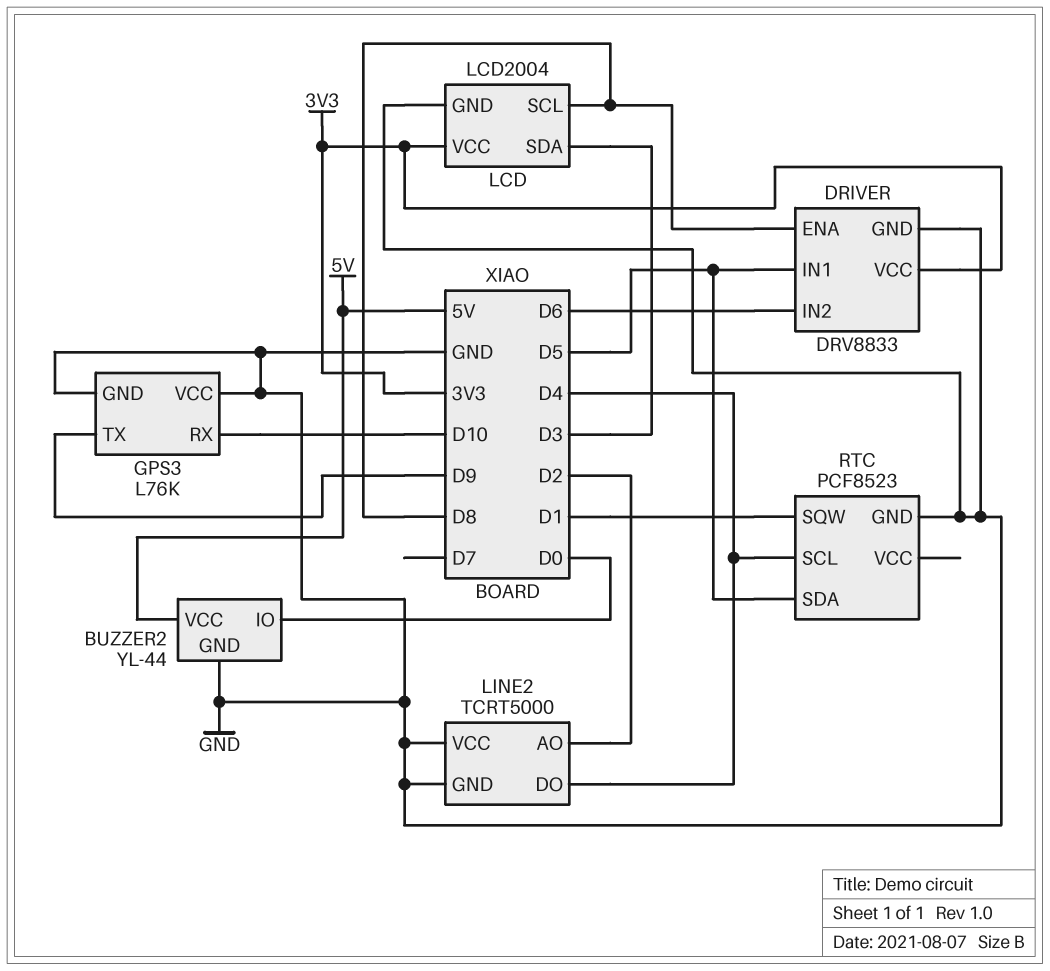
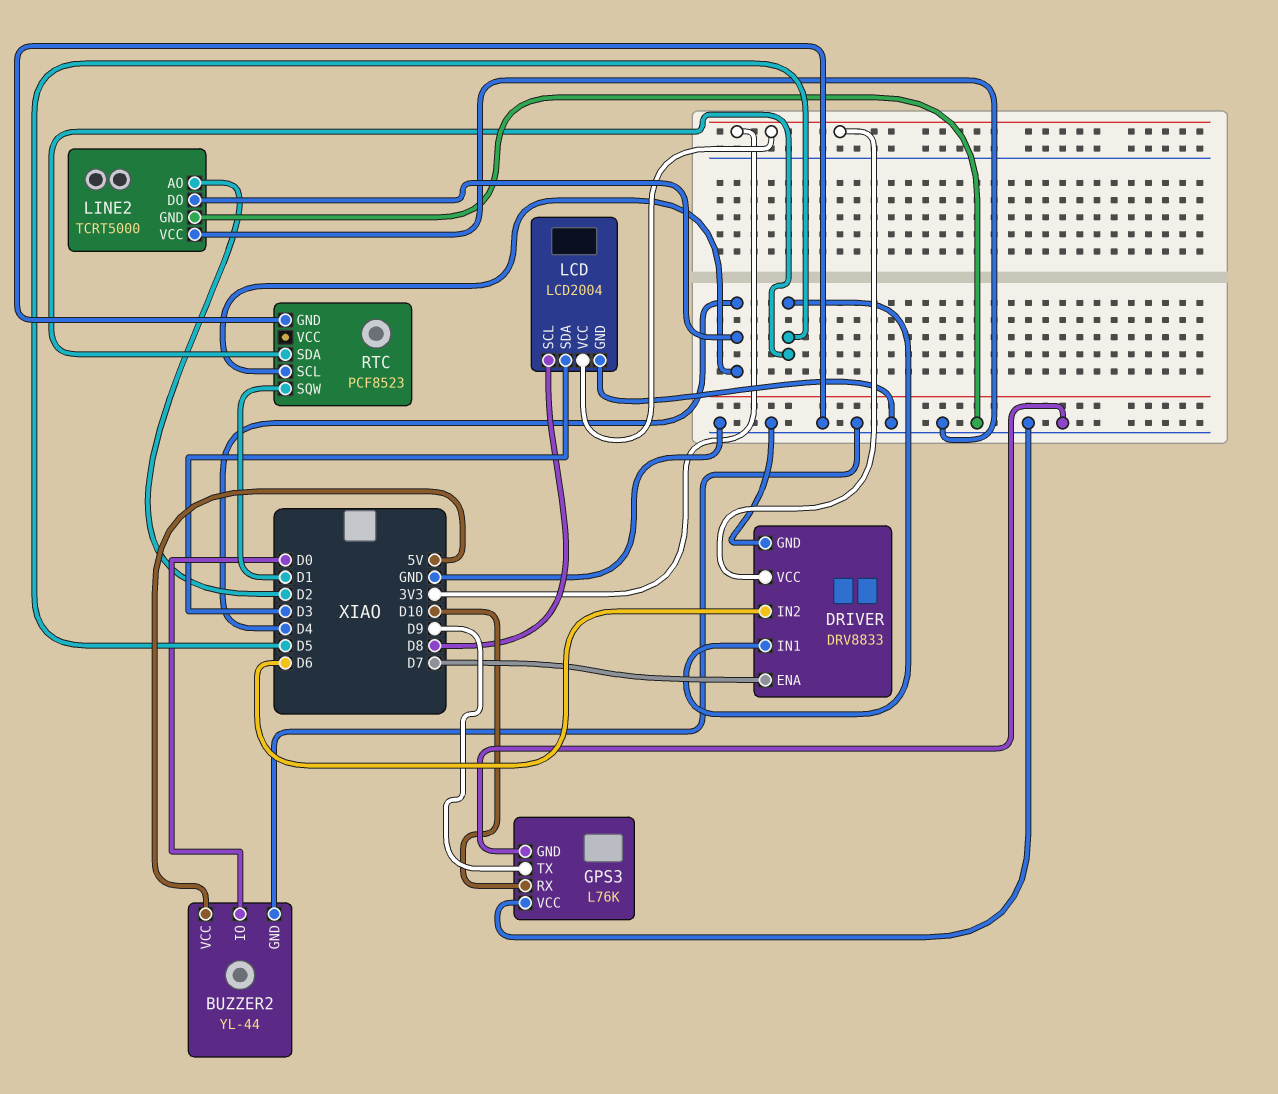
DRIVER pin ENA: D8 -> D7

